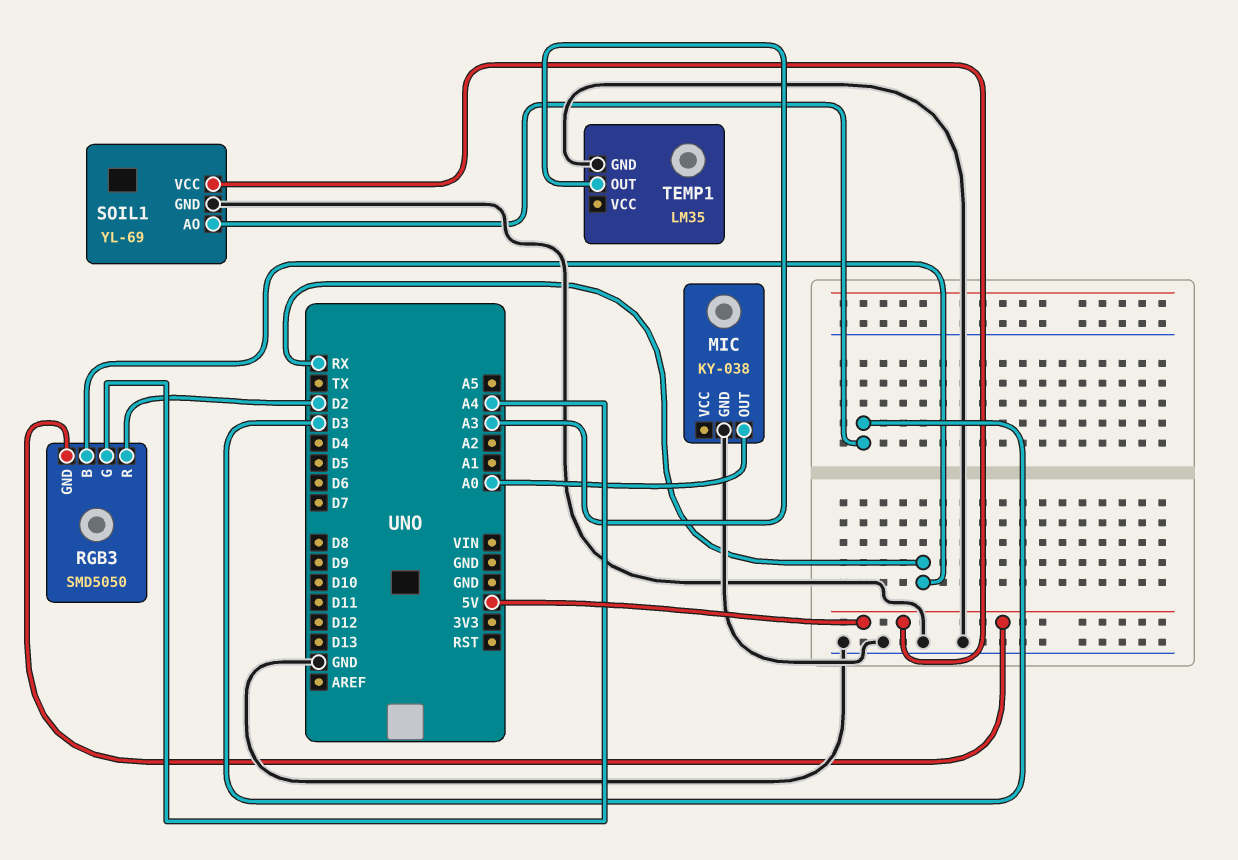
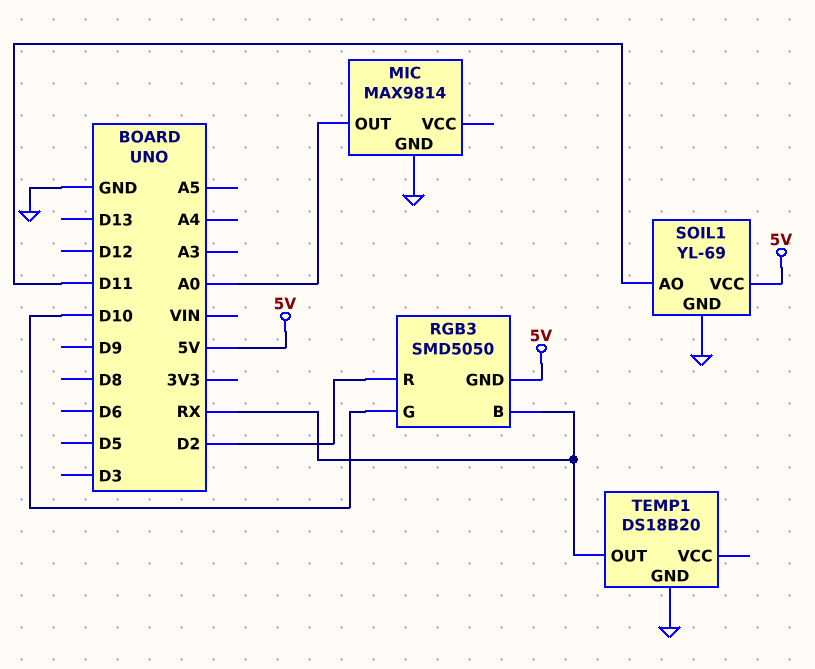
MIC: KY-038 -> MAX9814
RGB3 pin G: A4 -> D10
SOIL1 pin AO: D3 -> D11
TEMP1: LM35 -> DS18B20
TEMP1 pin OUT: A3 -> RX

